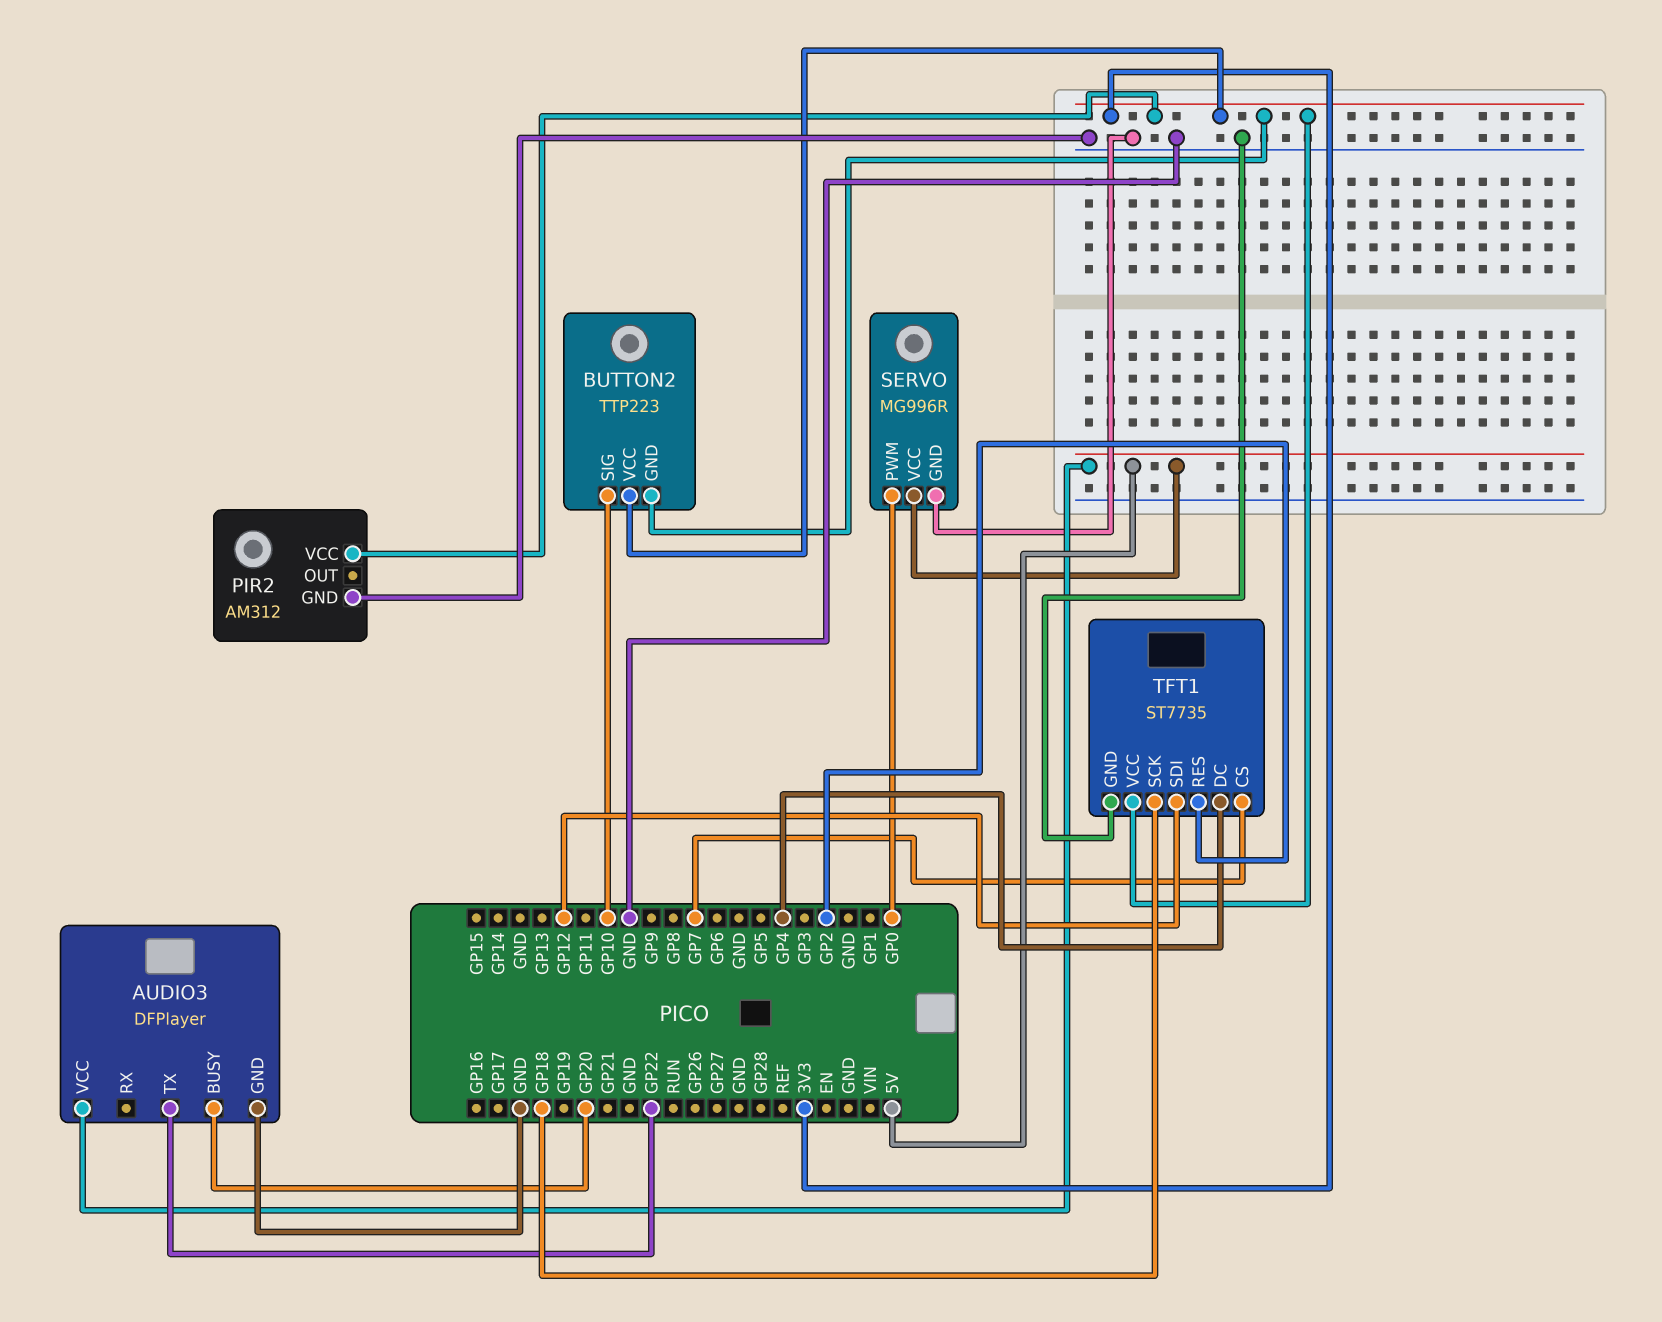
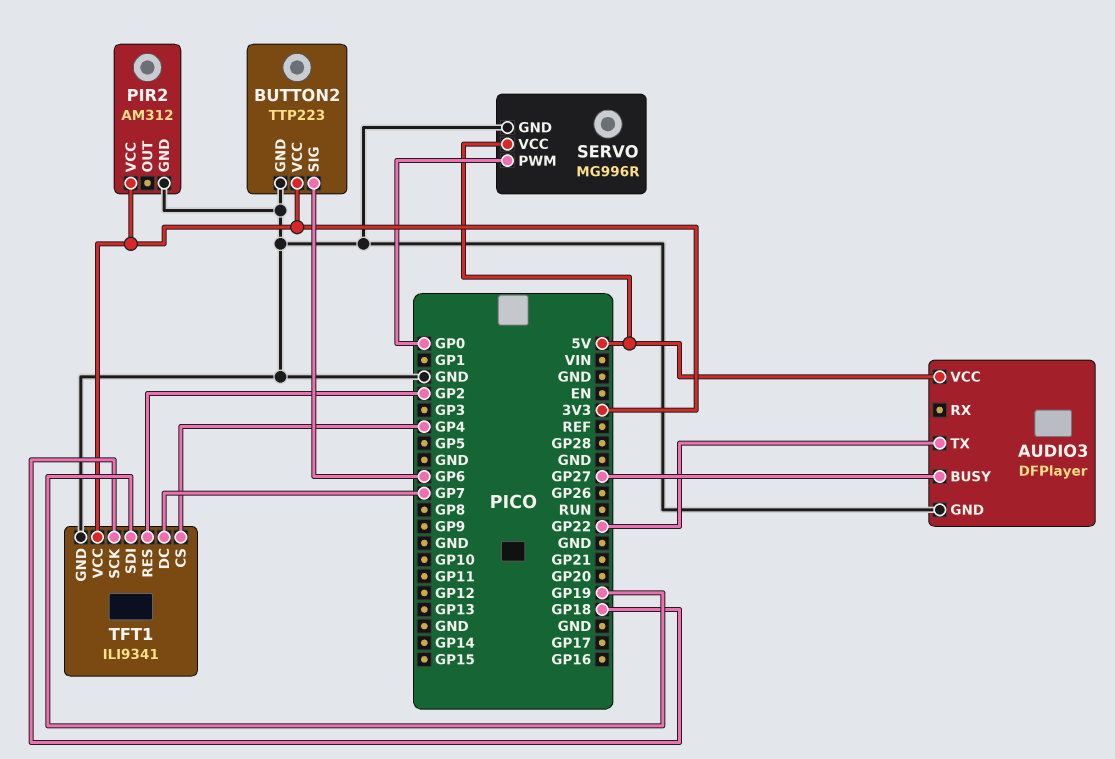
AUDIO3 pin BUSY: GP20 -> GP27
BUTTON2 pin GND: 3V3 -> GND
BUTTON2 pin SIG: GP10 -> GP6
TFT1: ST7735 -> ILI9341
TFT1 pin CS: GP7 -> GP4
TFT1 pin DC: GP4 -> GP7
TFT1 pin SDI: GP12 -> GP19

